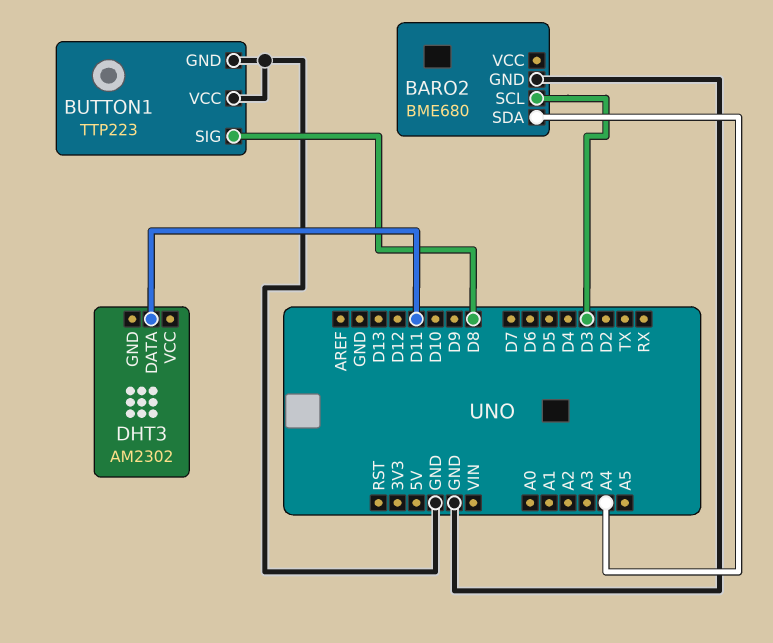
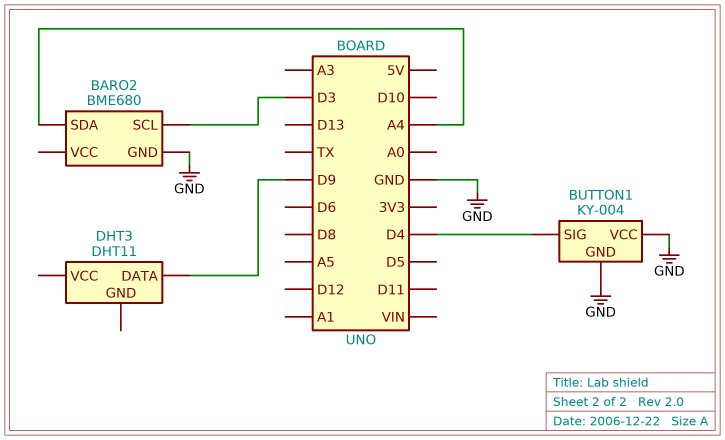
BUTTON1: TTP223 -> KY-004
BUTTON1 pin SIG: D8 -> D4
DHT3: AM2302 -> DHT11
DHT3 pin DATA: D11 -> D9

